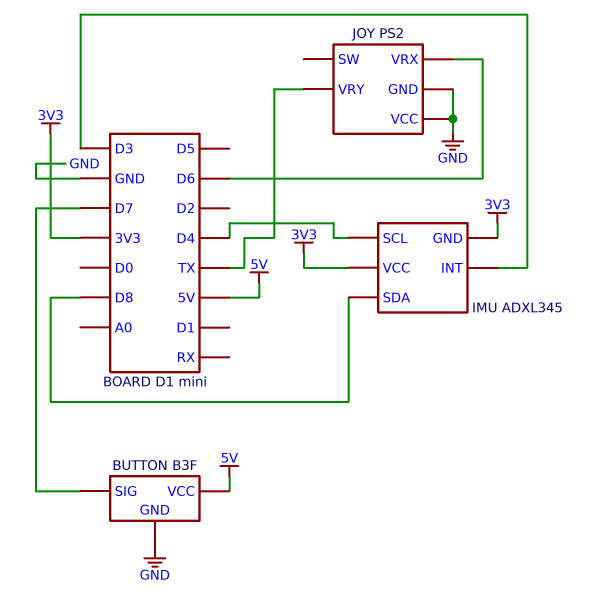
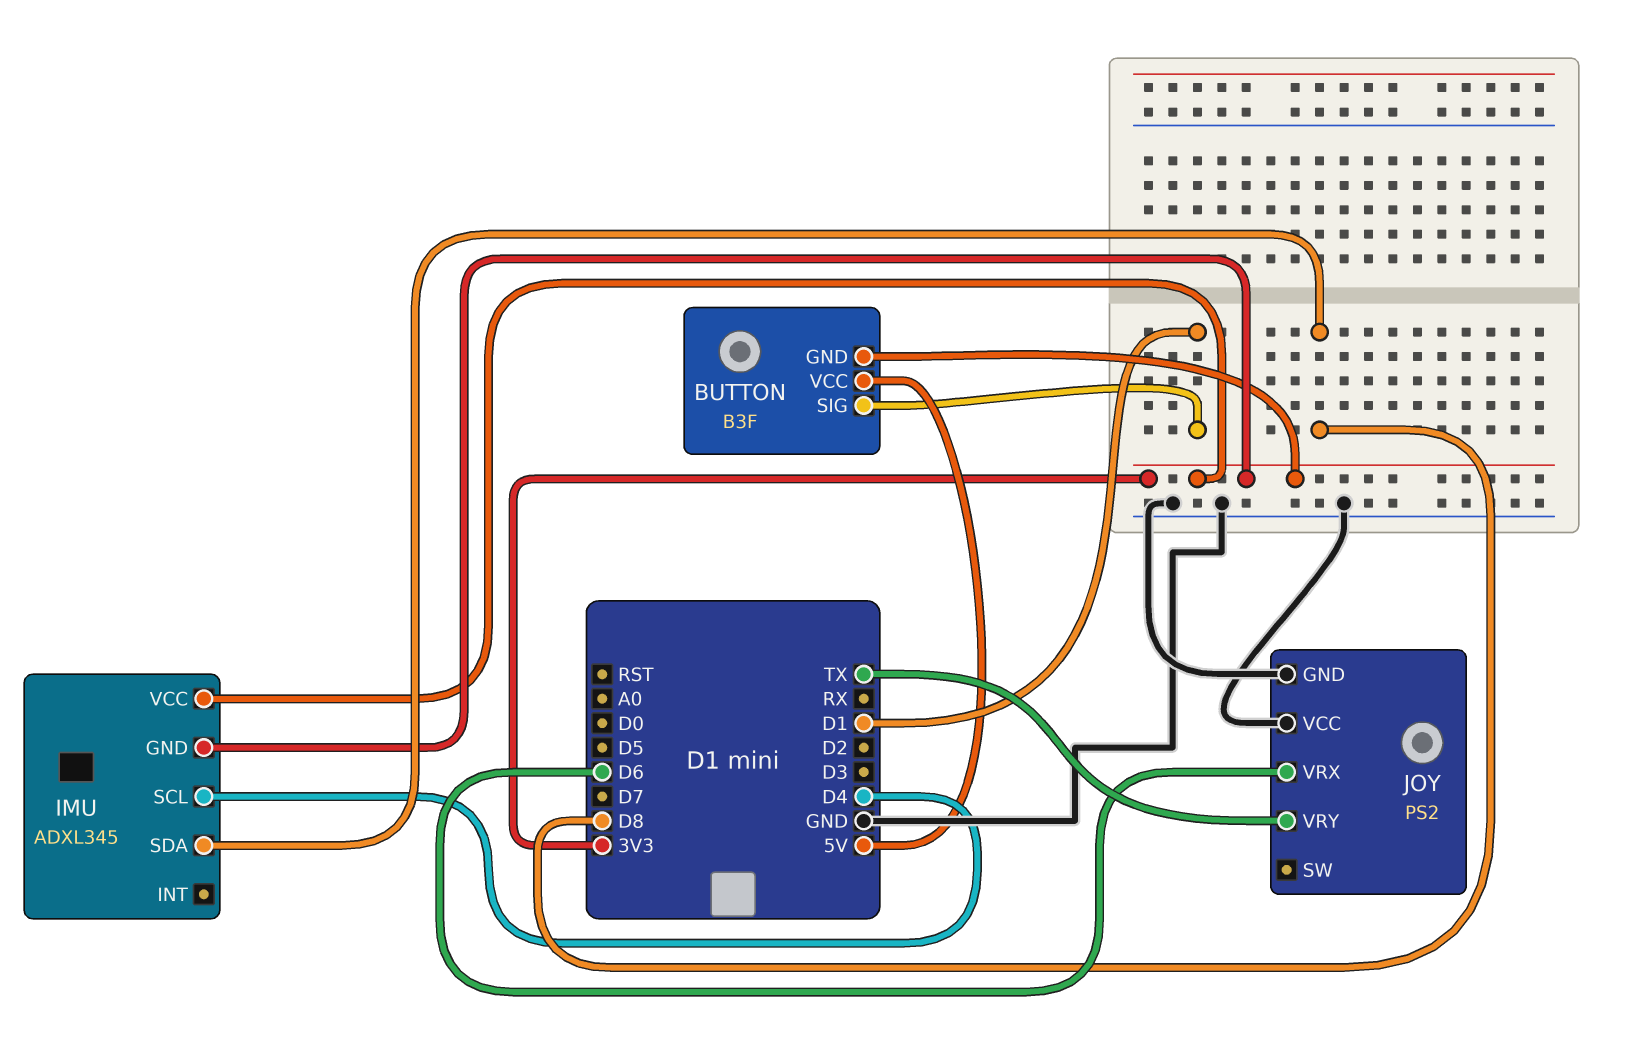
BUTTON pin GND: GND -> 3V3
BUTTON pin SIG: D7 -> D1
IMU pin INT: D3 -> none

